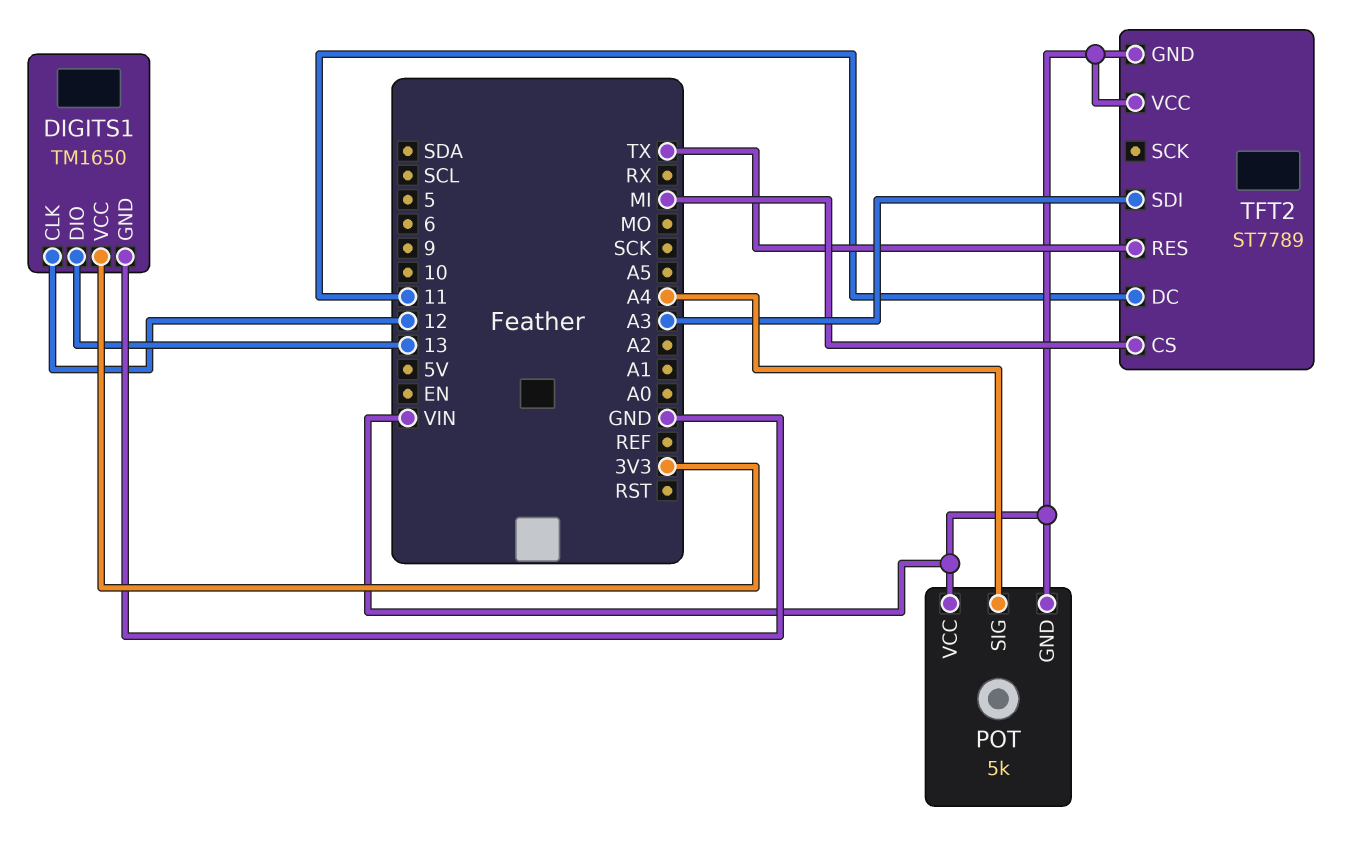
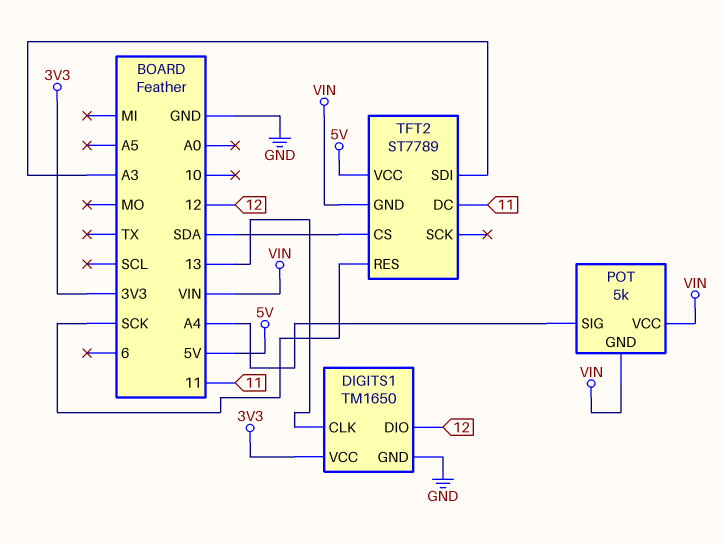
DIGITS1 pin CLK: 12 -> 13
DIGITS1 pin DIO: 13 -> 12
TFT2 pin CS: MI -> SDA
TFT2 pin RES: TX -> SCK
TFT2 pin VCC: VIN -> 5V

